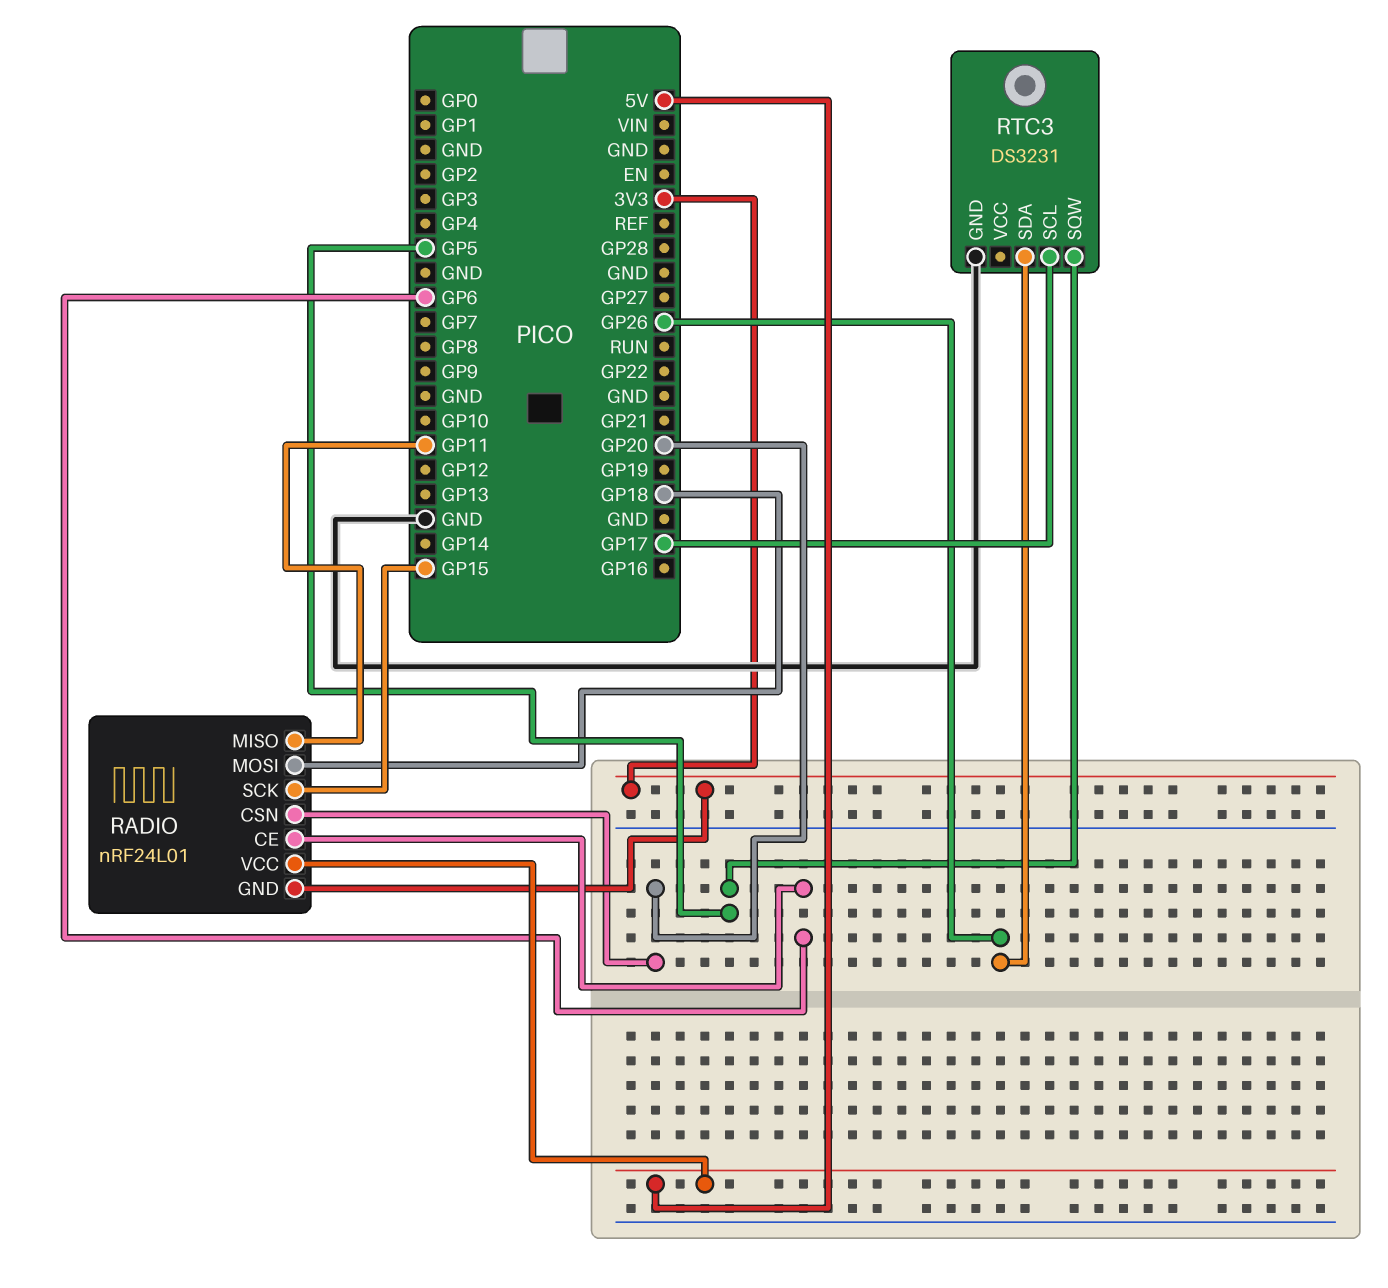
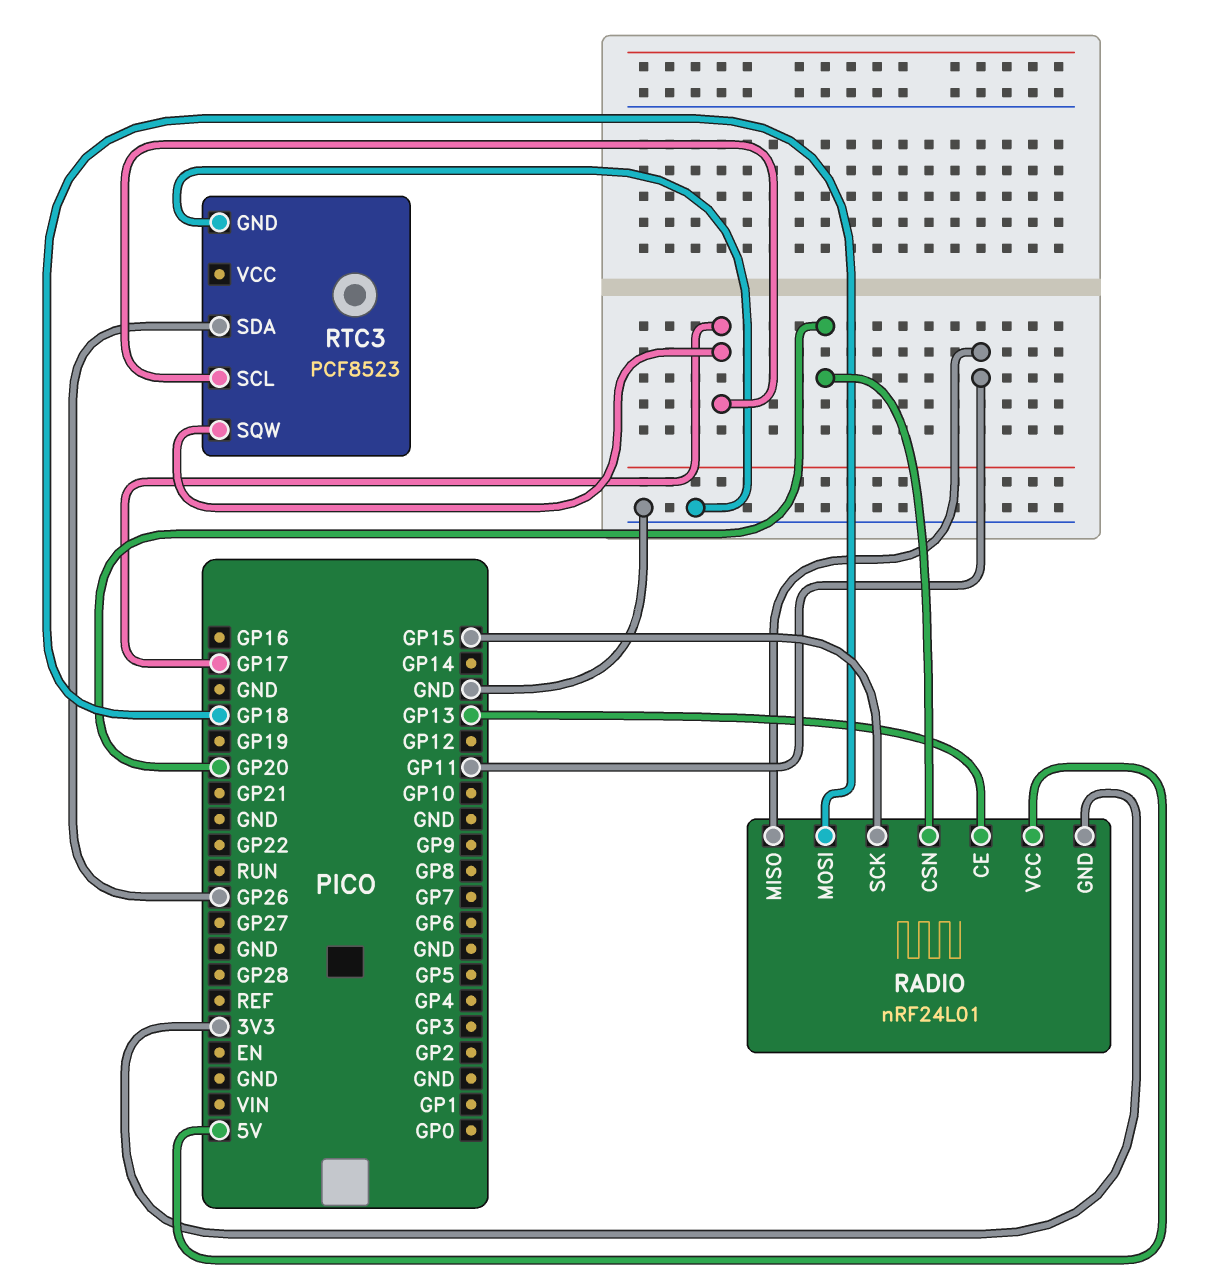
RADIO pin CE: GP6 -> GP13
RTC3: DS3231 -> PCF8523
RTC3 pin SQW: GP5 -> GP17

